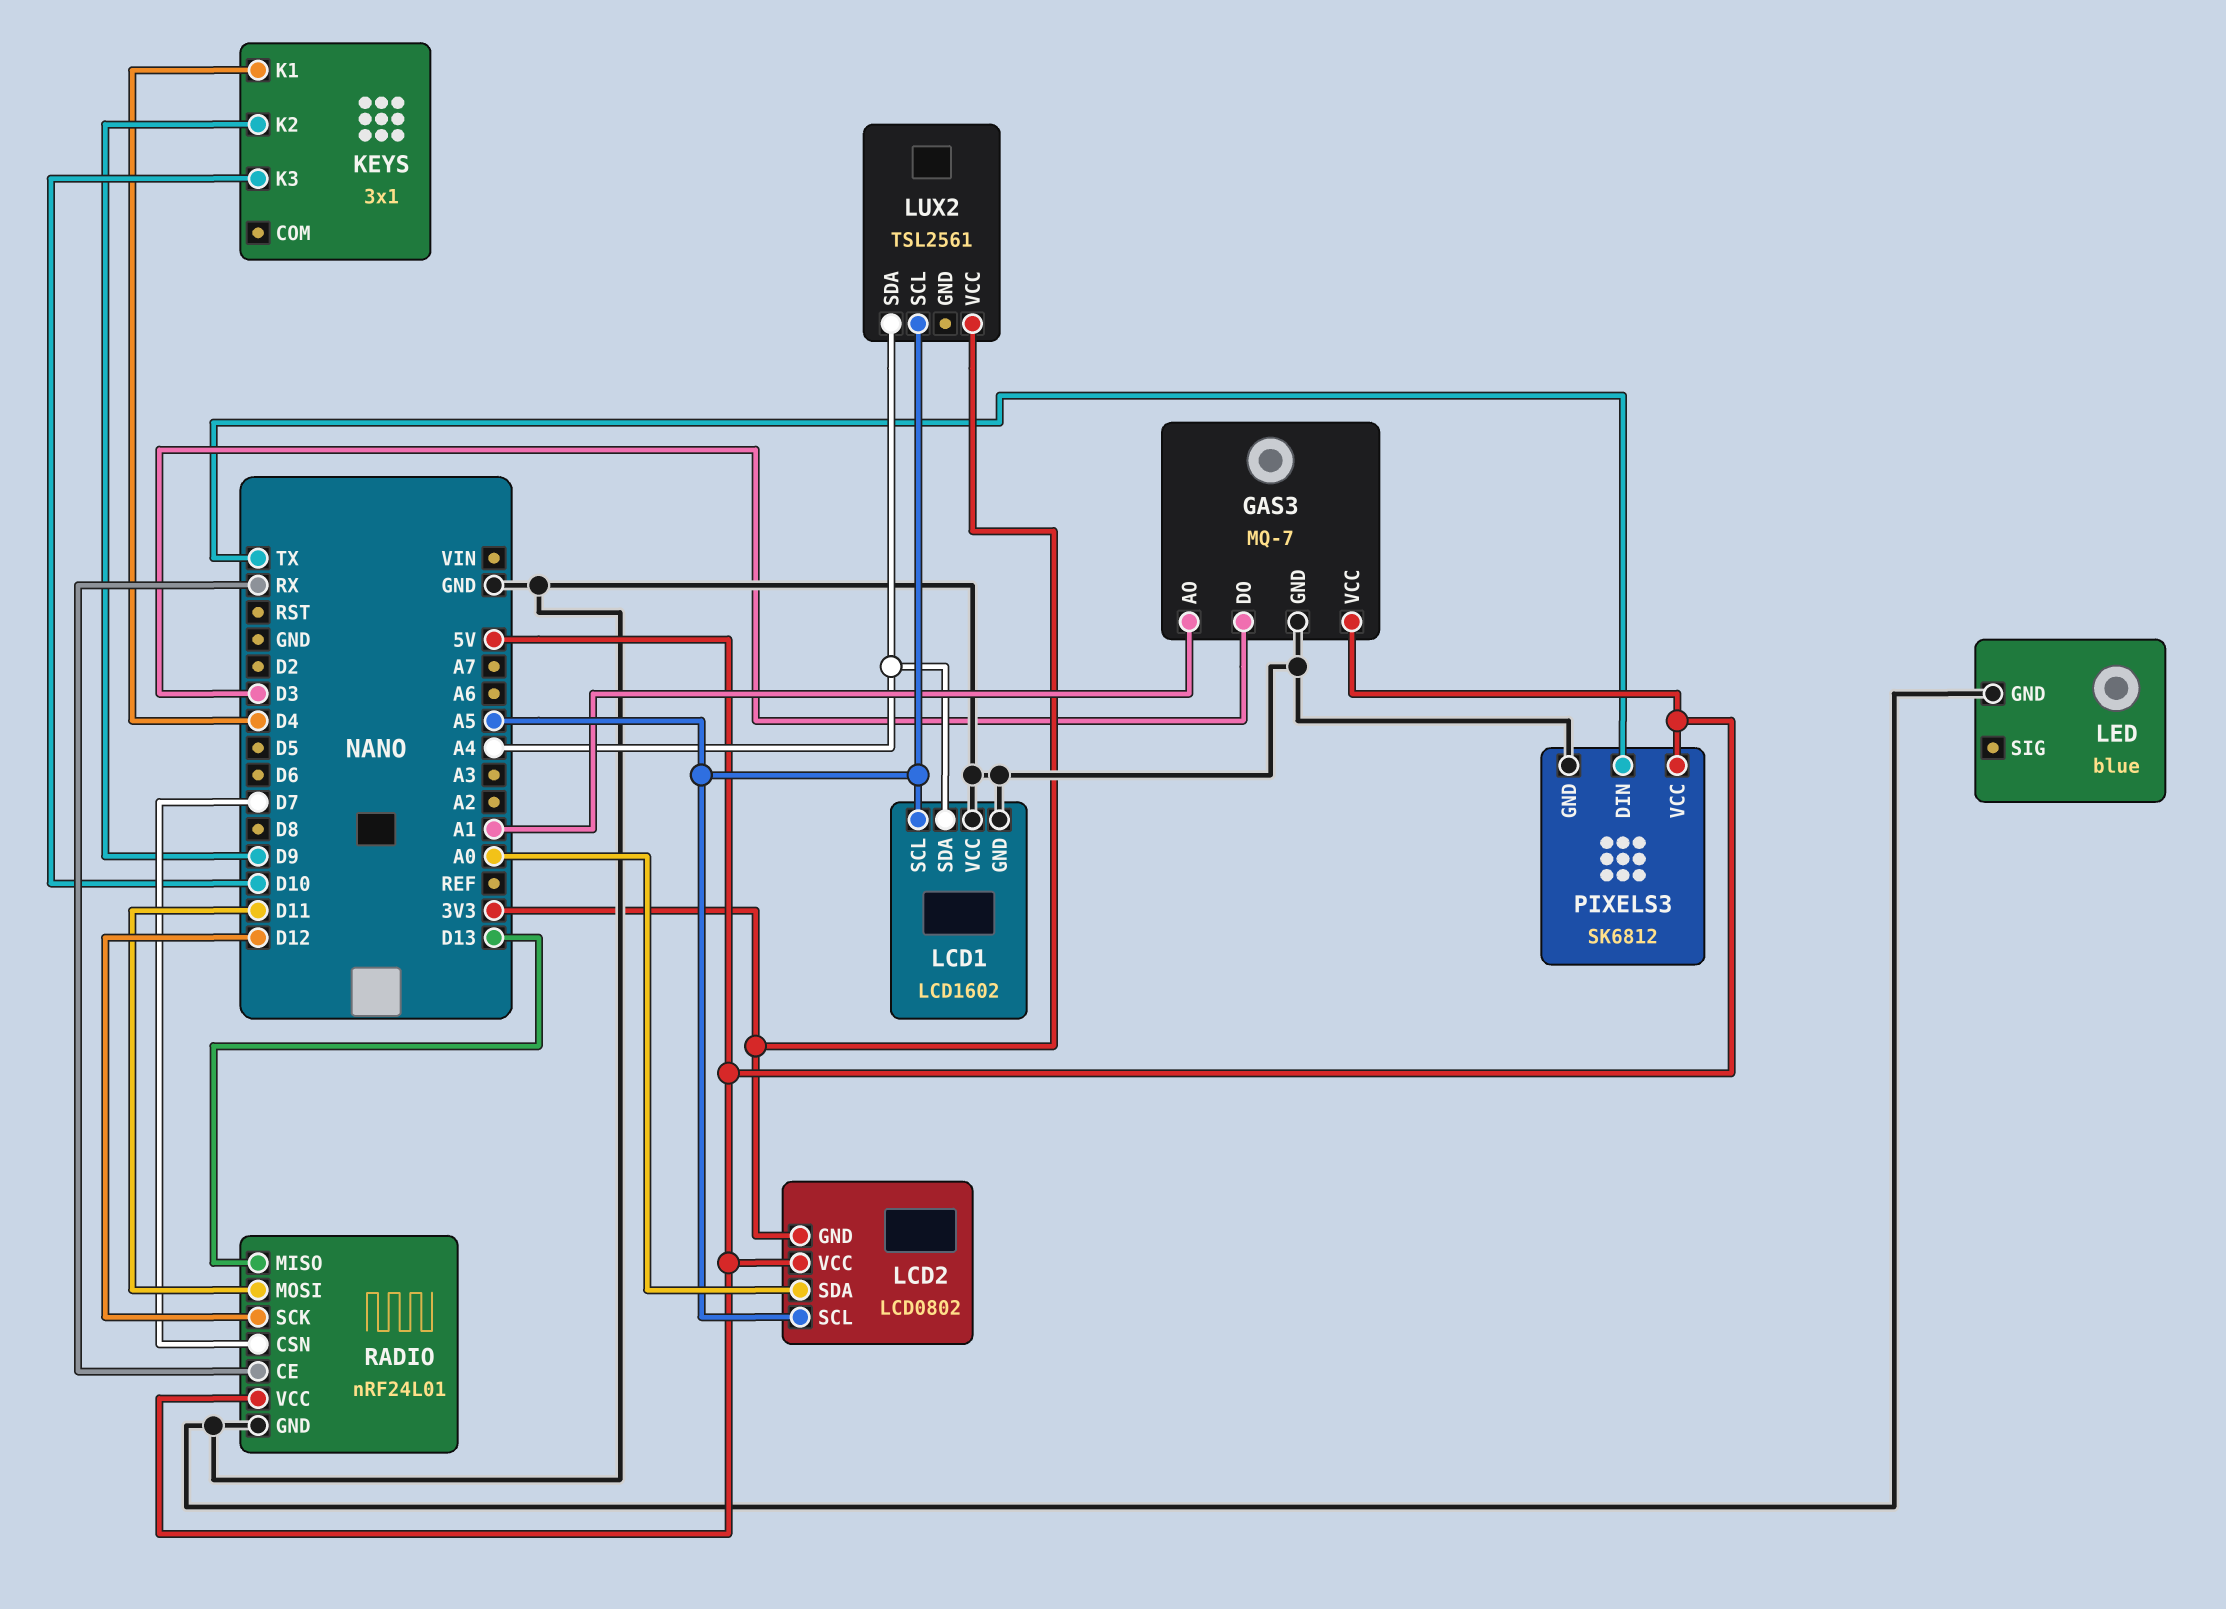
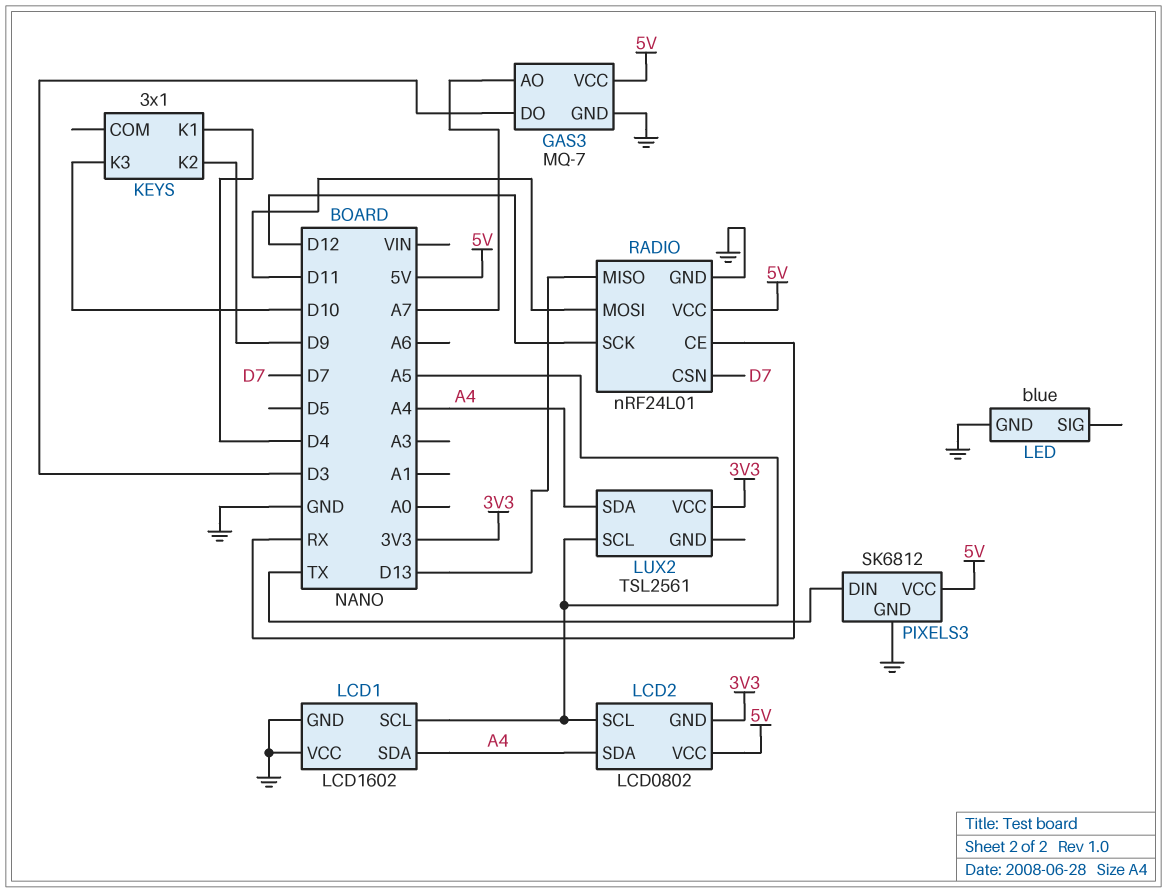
GAS3 pin AO: A1 -> A7
LCD2 pin SDA: A0 -> A4

